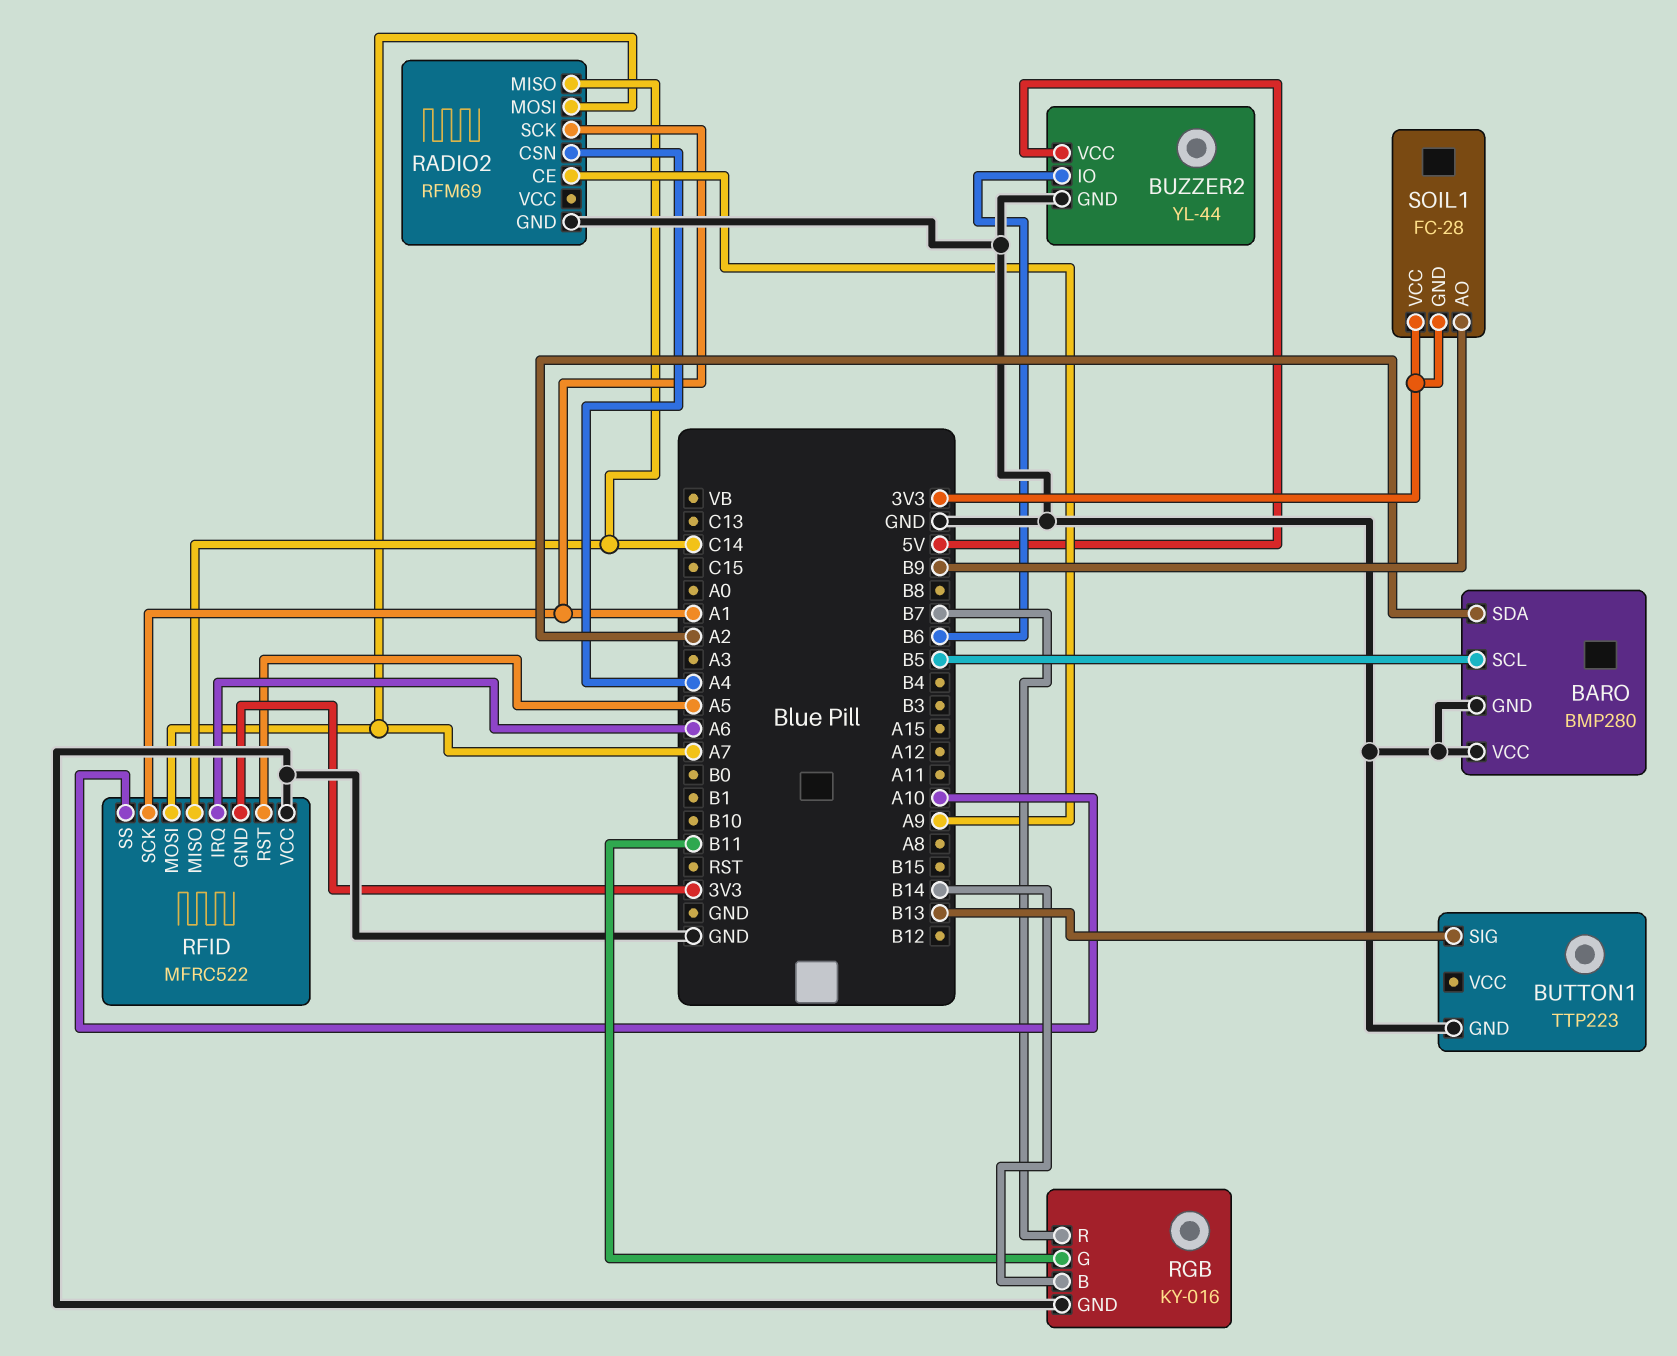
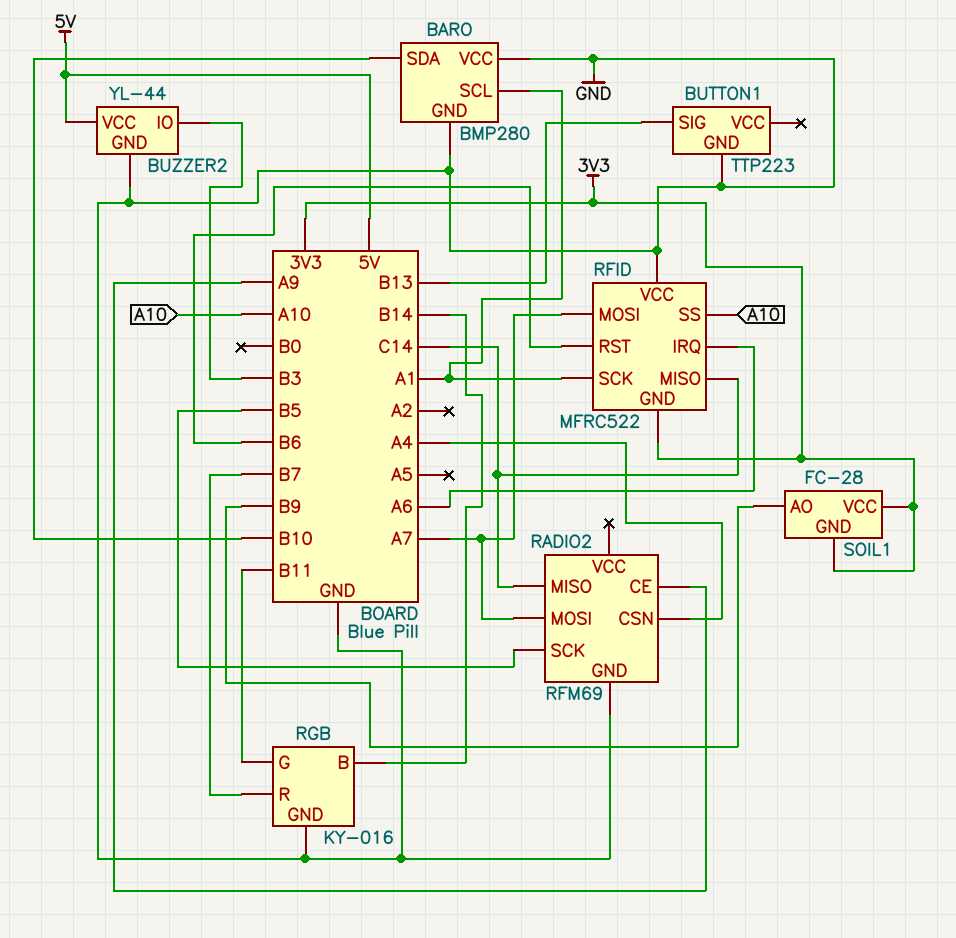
BARO pin SCL: B5 -> A1
BARO pin SDA: A2 -> B10
BUZZER2 pin IO: B6 -> B3
RADIO2 pin SCK: A1 -> B5
RFID pin RST: A5 -> B6

